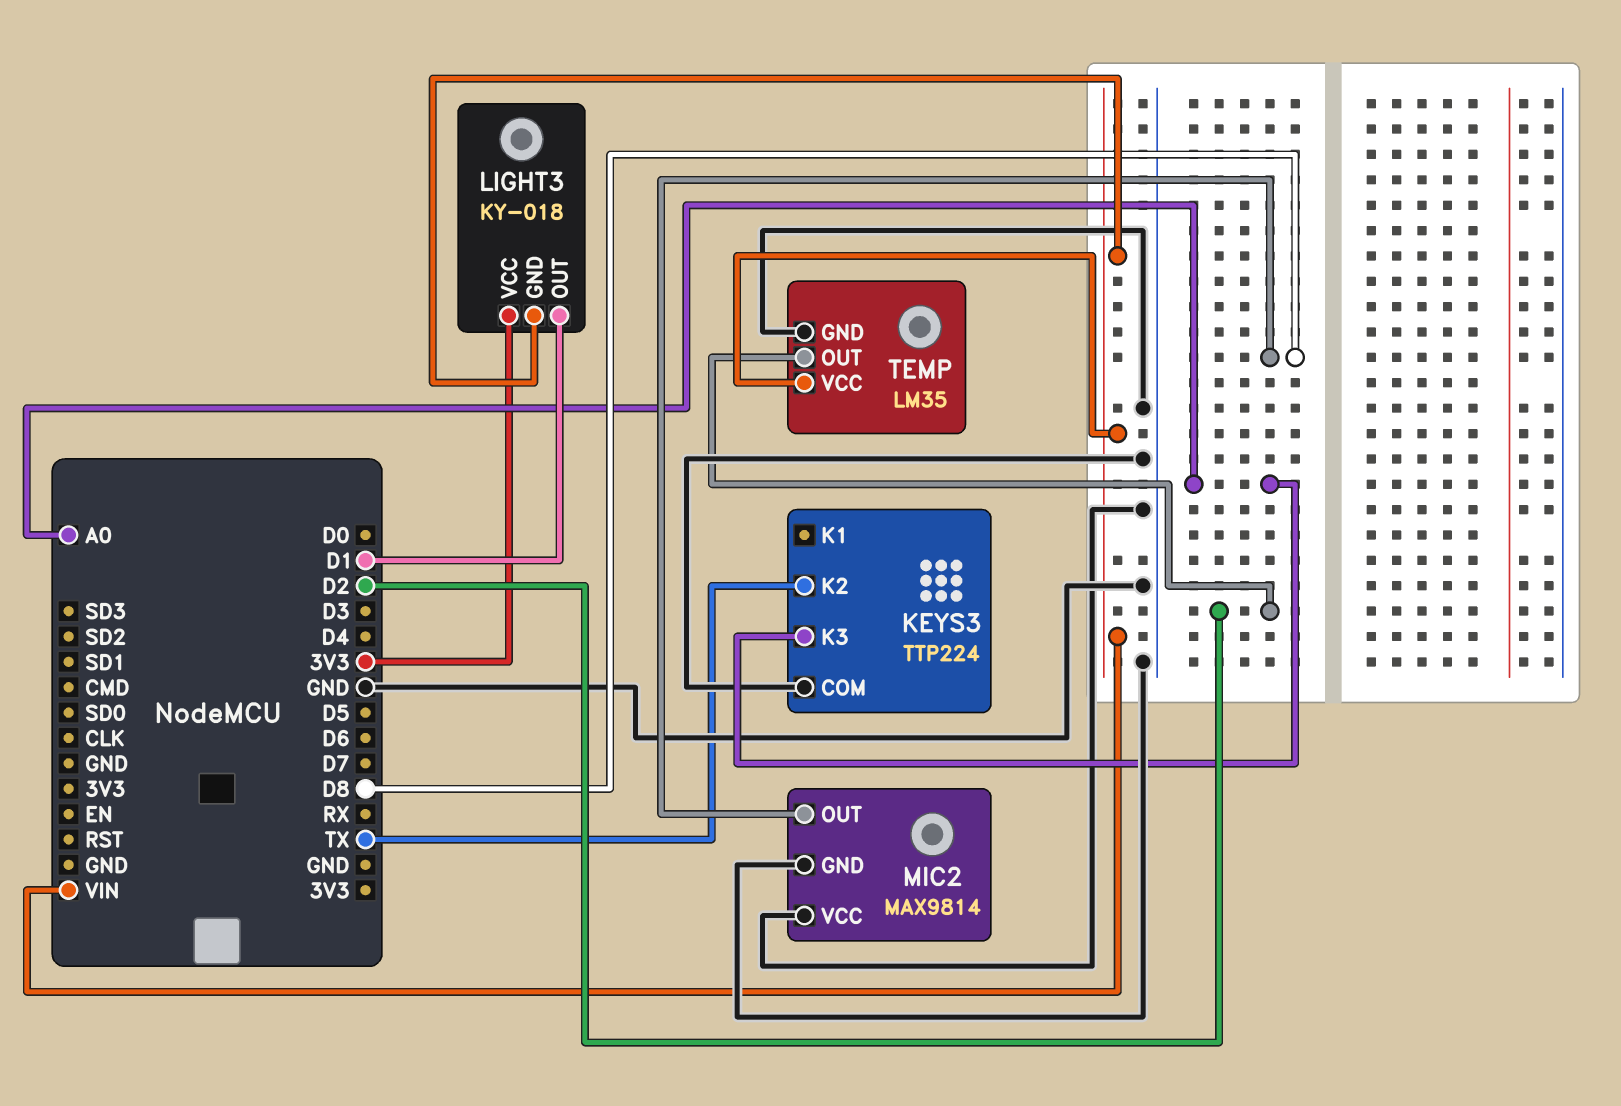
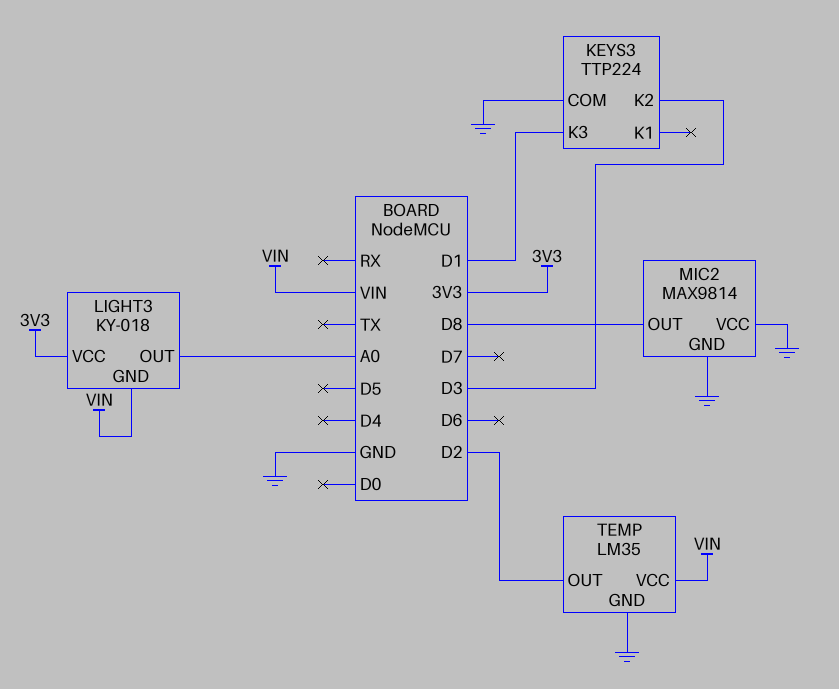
KEYS3 pin K2: TX -> D3
KEYS3 pin K3: A0 -> D1
LIGHT3 pin OUT: D1 -> A0

